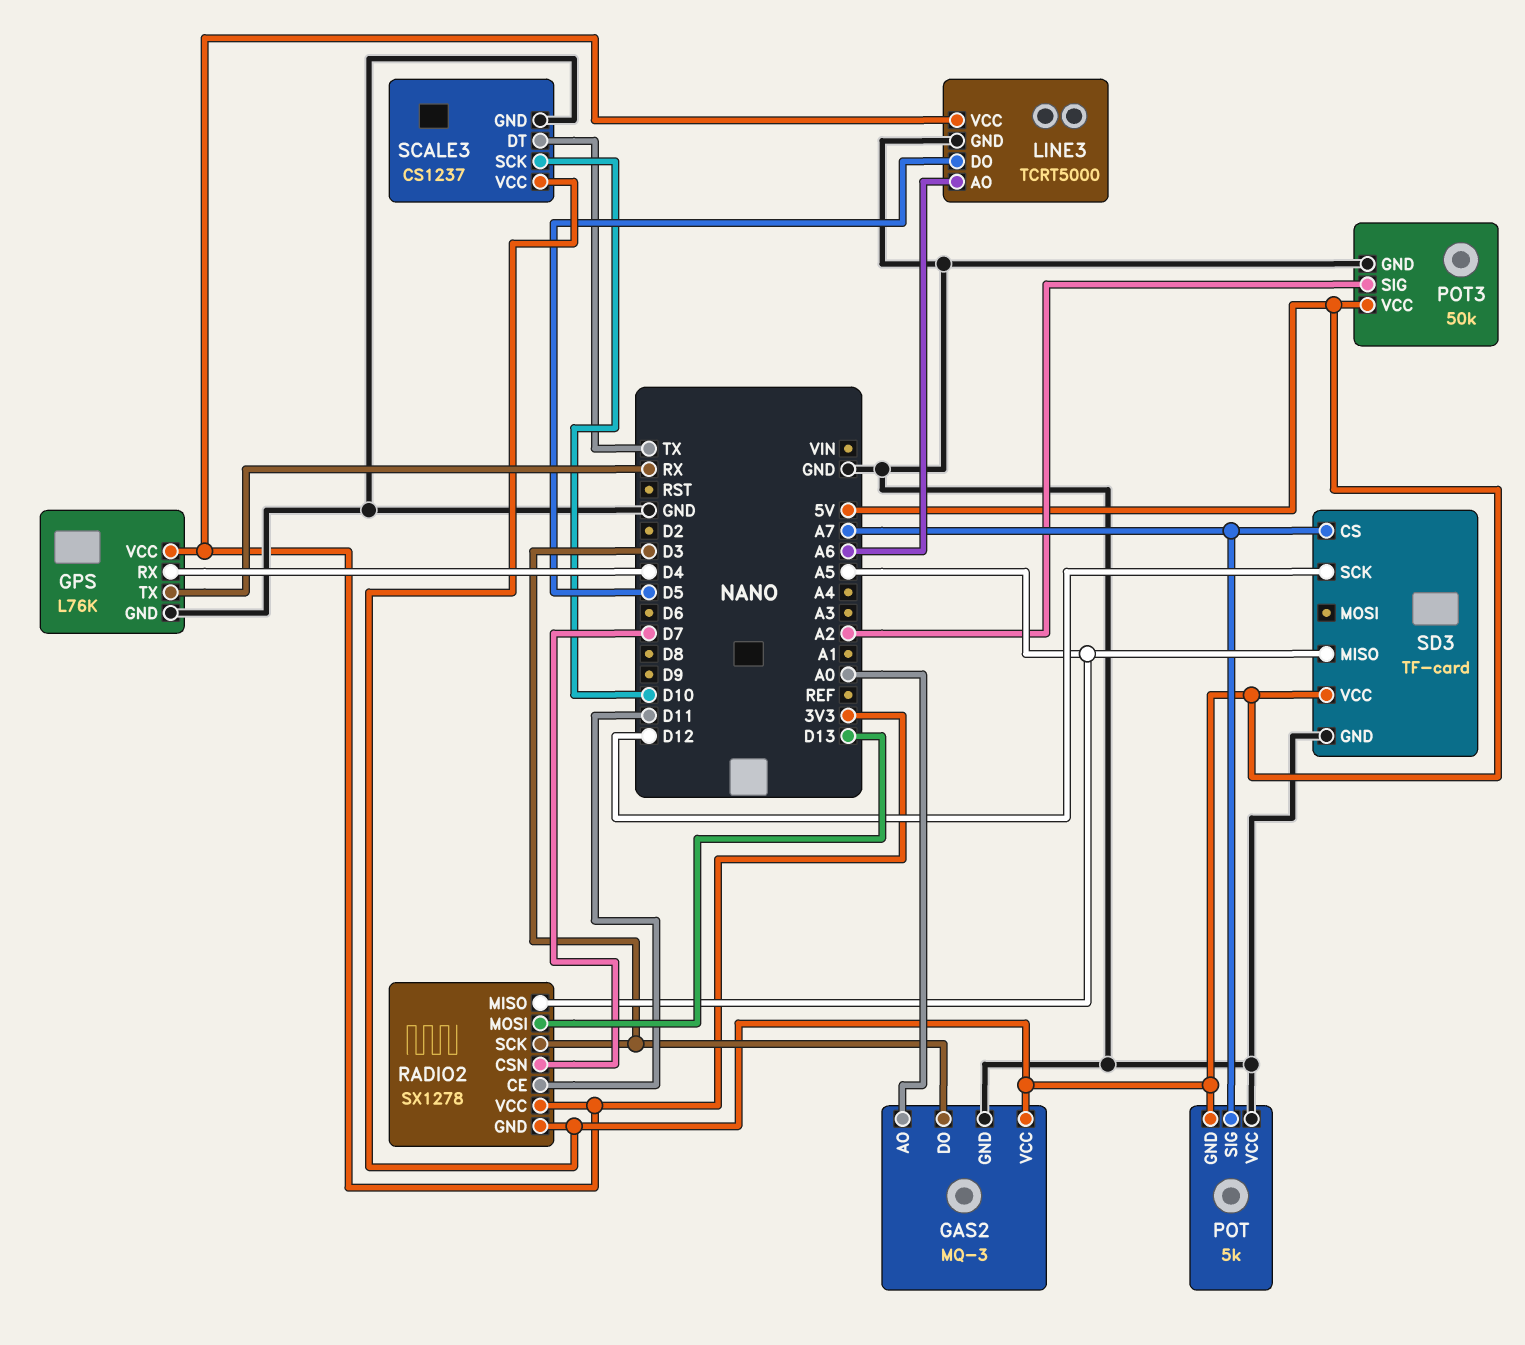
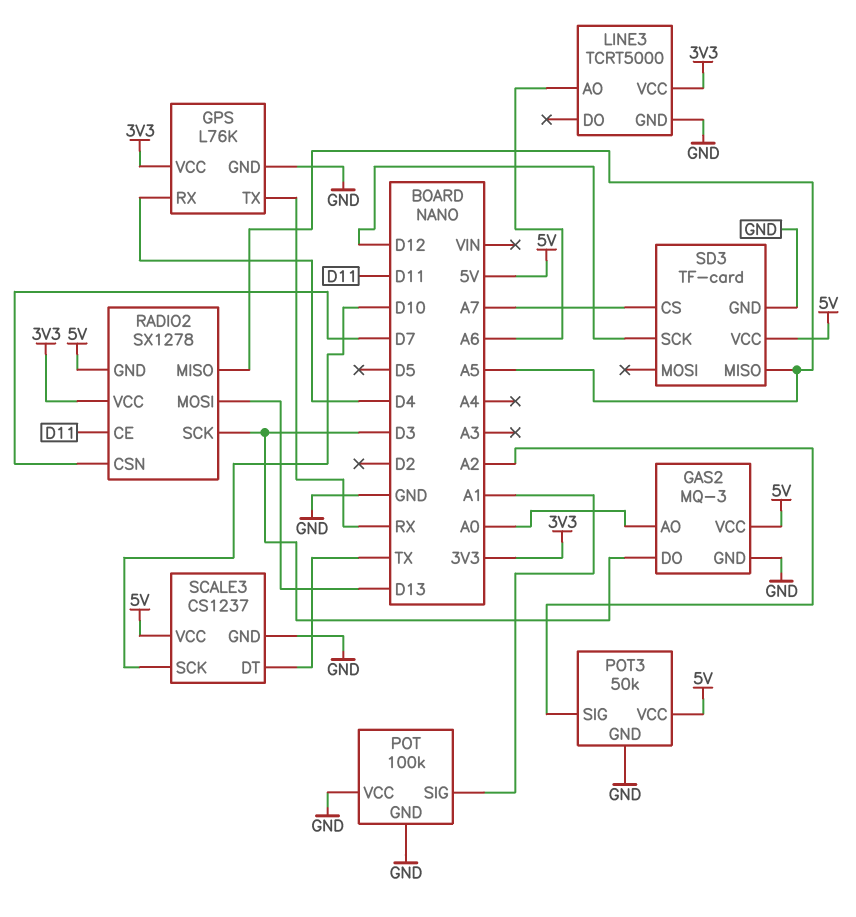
LINE3 pin DO: D5 -> none
POT: 5k -> 100k
POT pin GND: 5V -> GND
POT pin SIG: A7 -> A1

